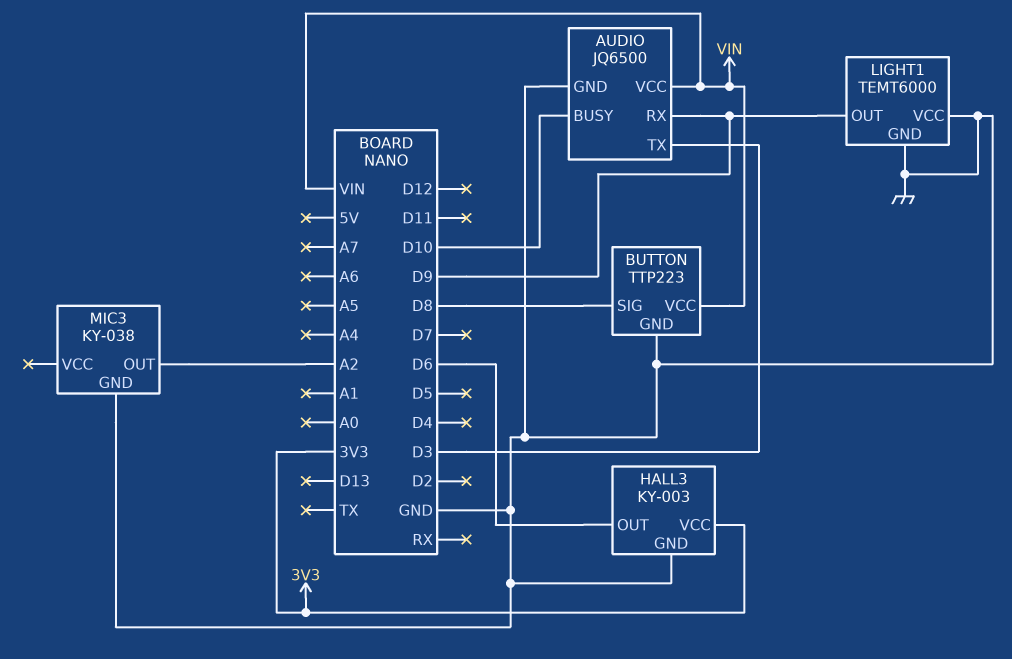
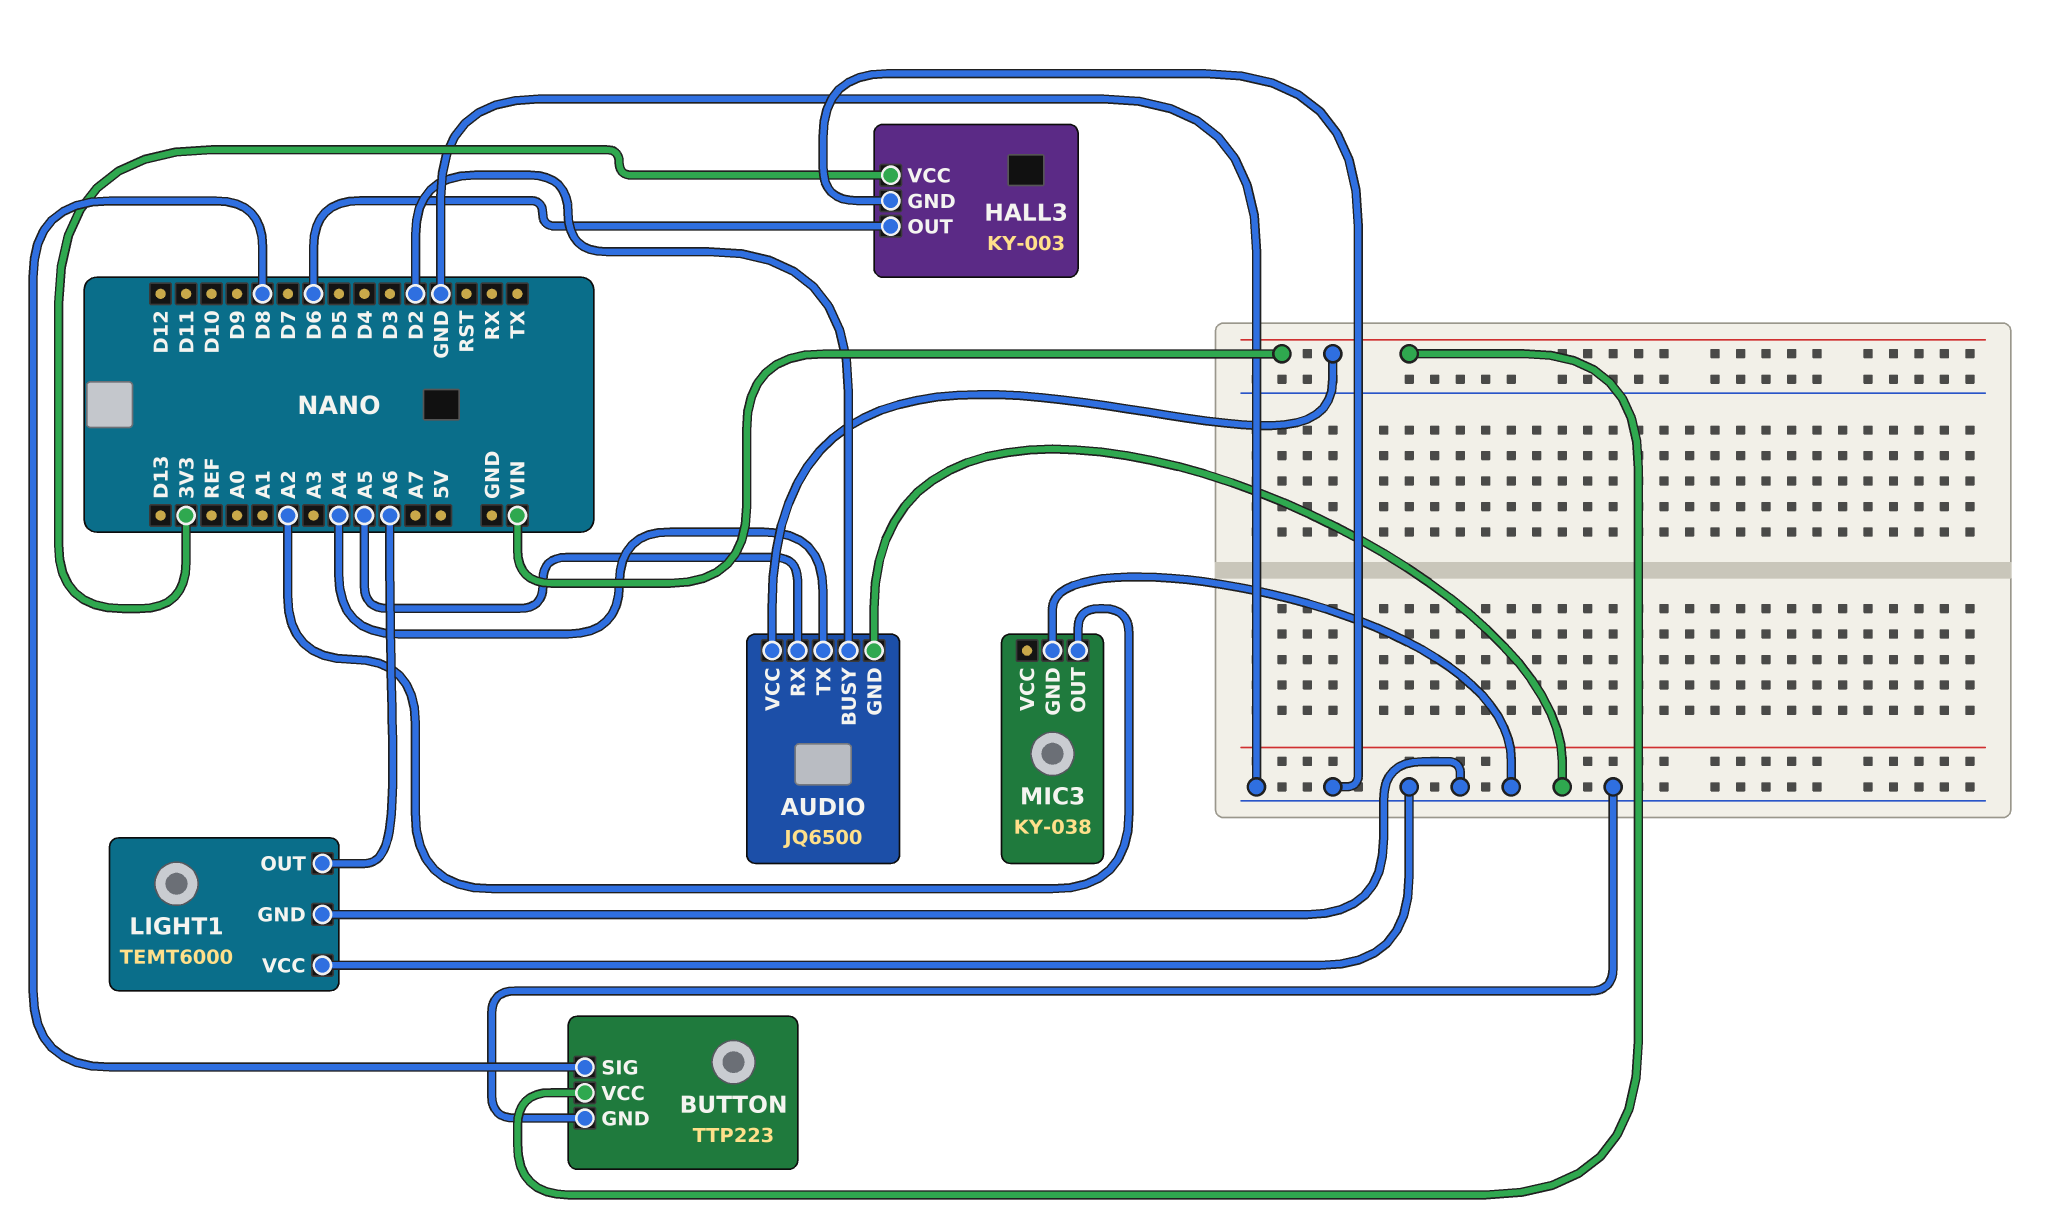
AUDIO pin BUSY: D10 -> D2
AUDIO pin RX: D9 -> A5
AUDIO pin TX: D3 -> A4
LIGHT1 pin OUT: D9 -> A6

